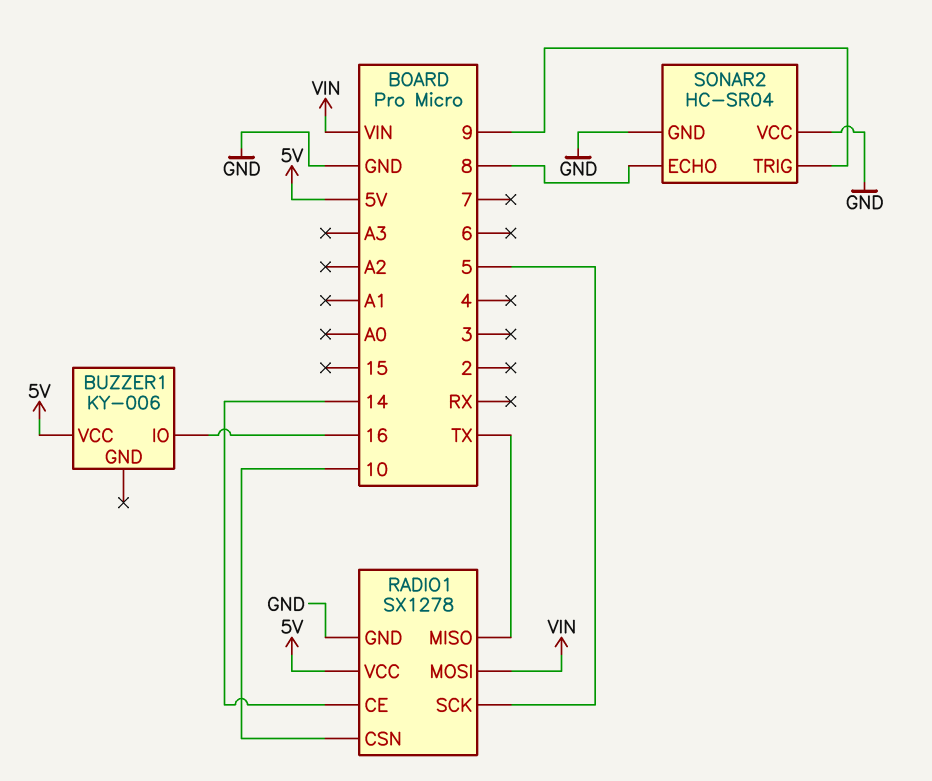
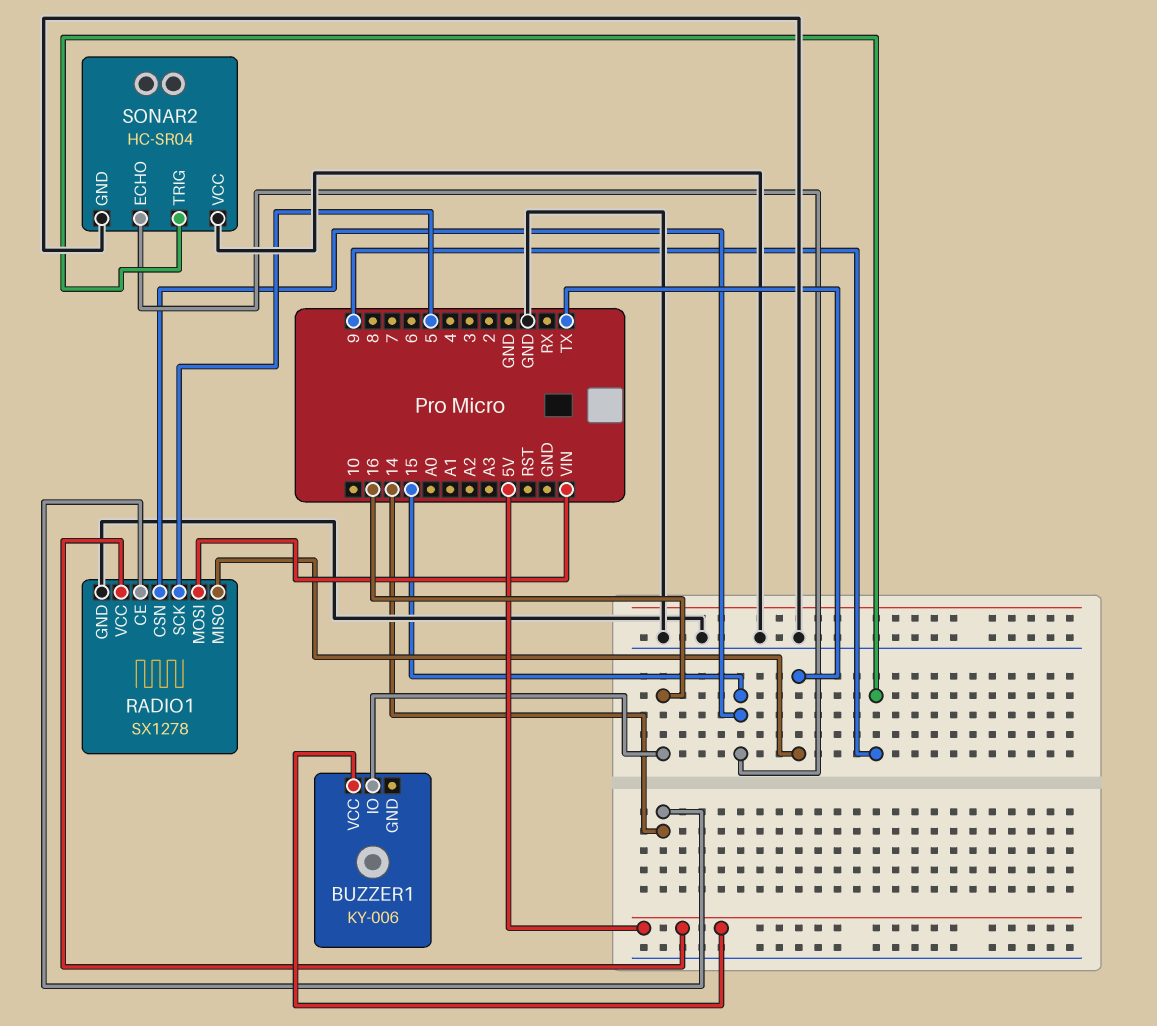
RADIO1 pin CSN: 10 -> 15
SONAR2 pin ECHO: 8 -> 15

